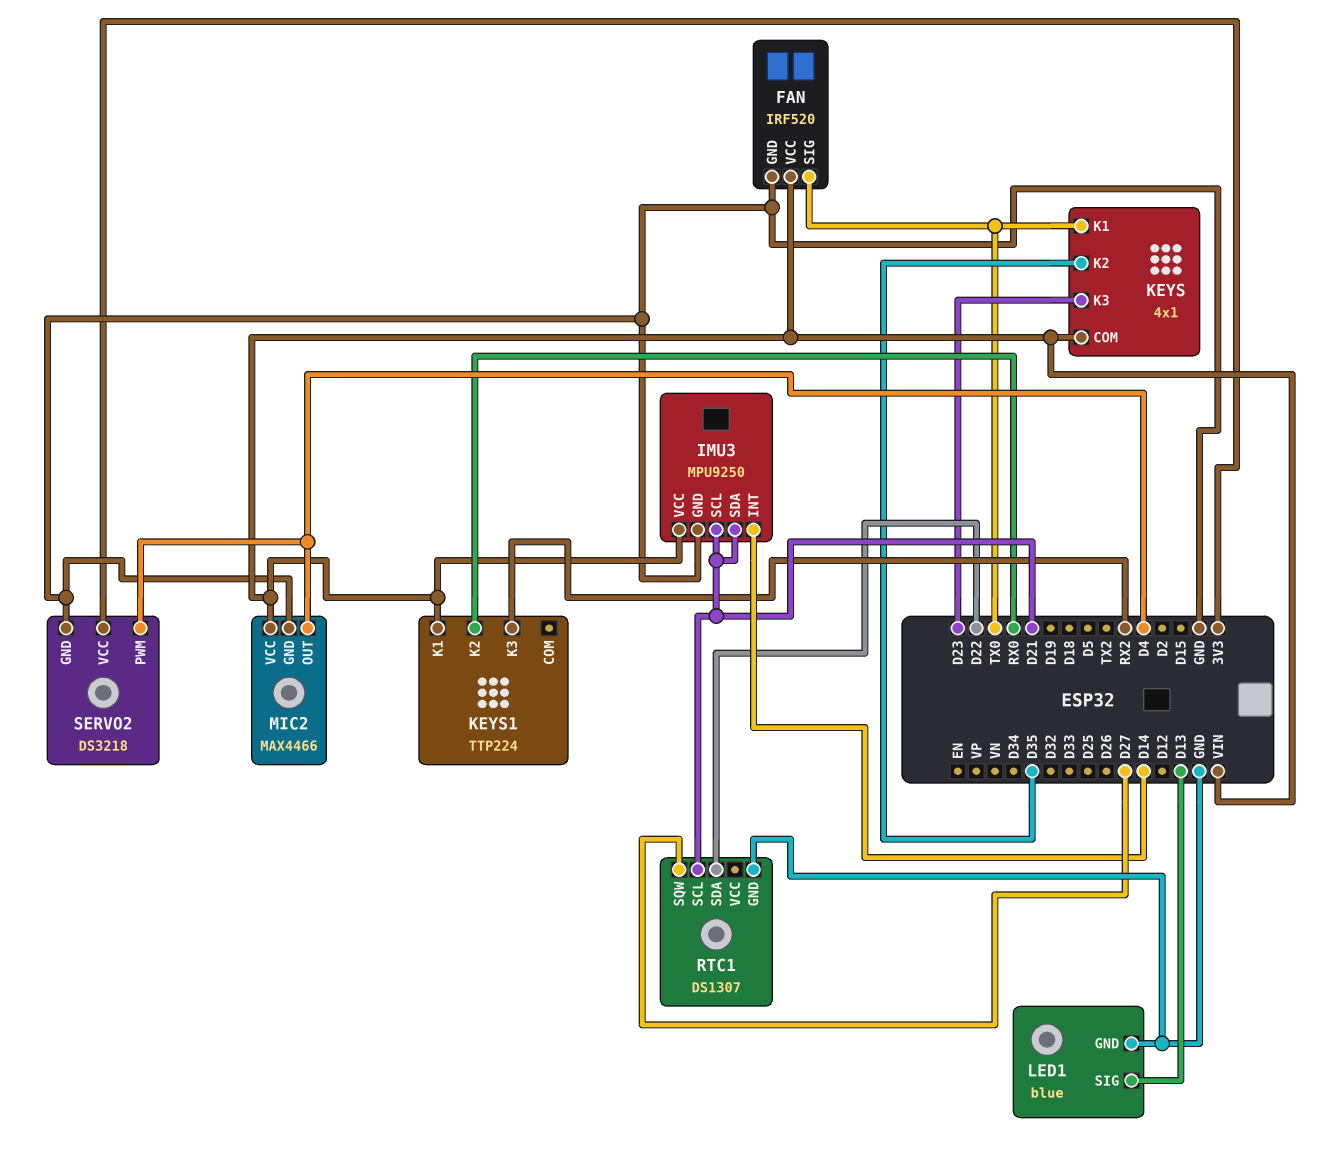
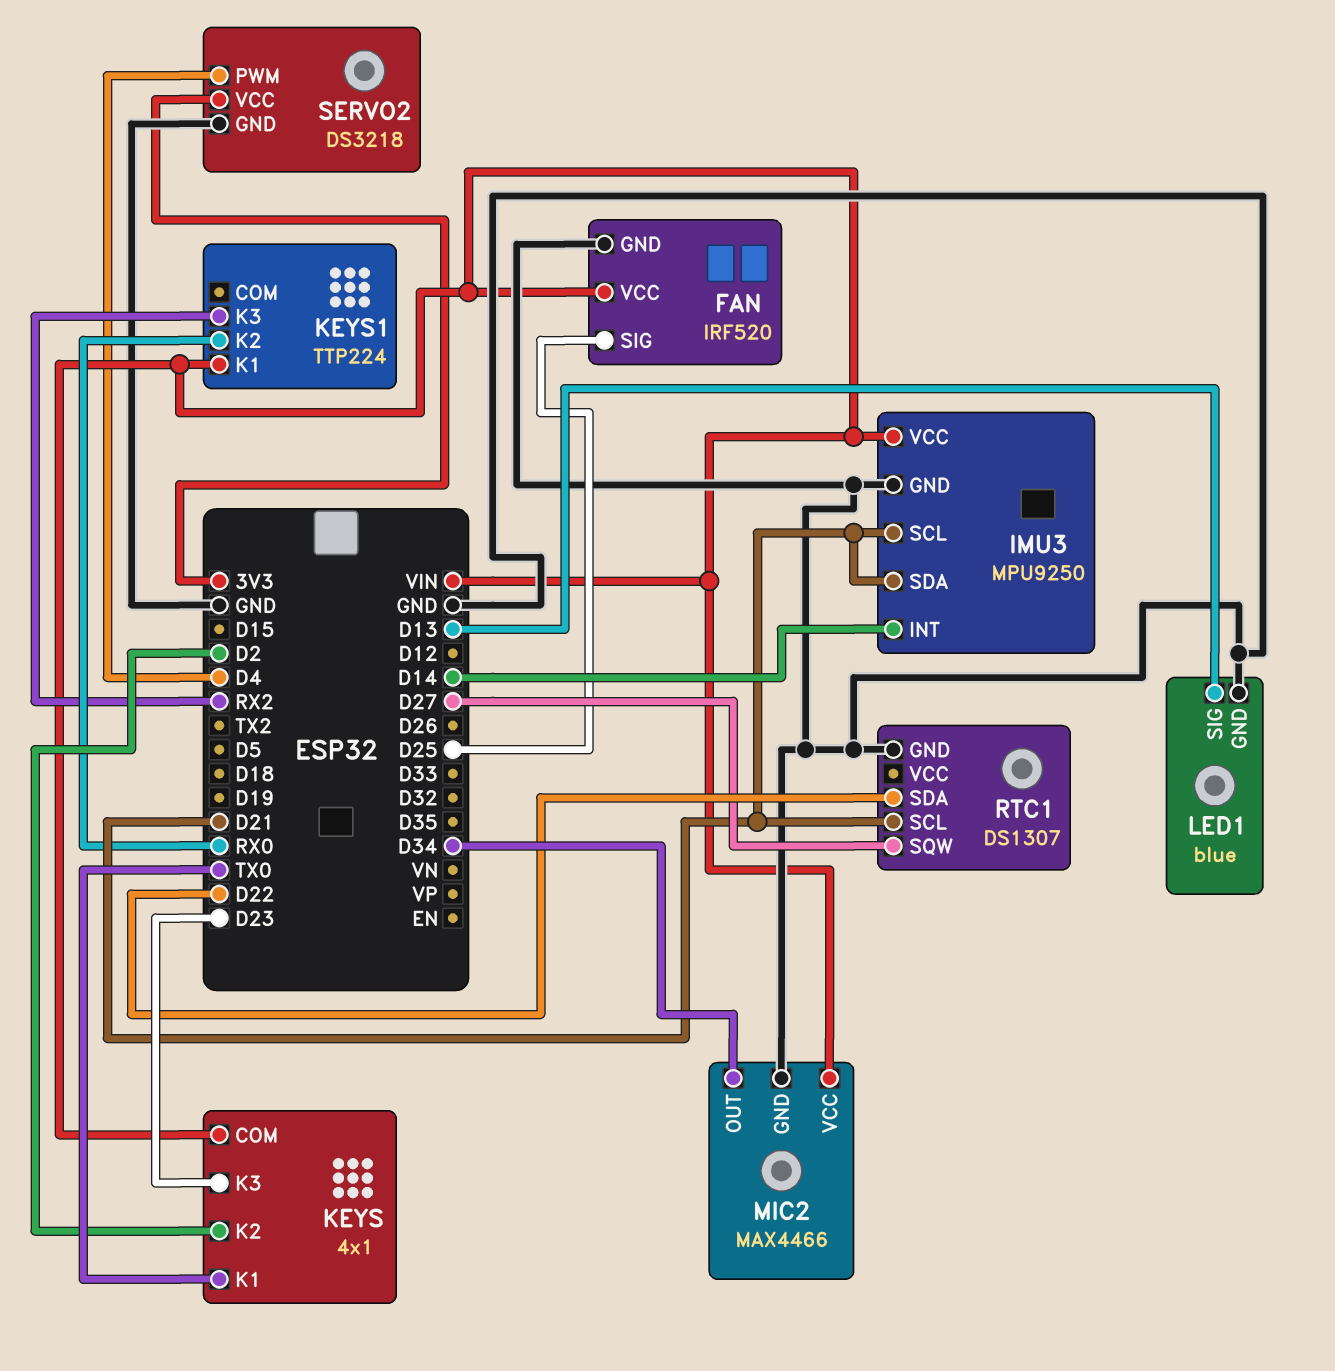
FAN pin SIG: TX0 -> D25
KEYS pin K2: D35 -> D2
MIC2 pin OUT: D4 -> D34

